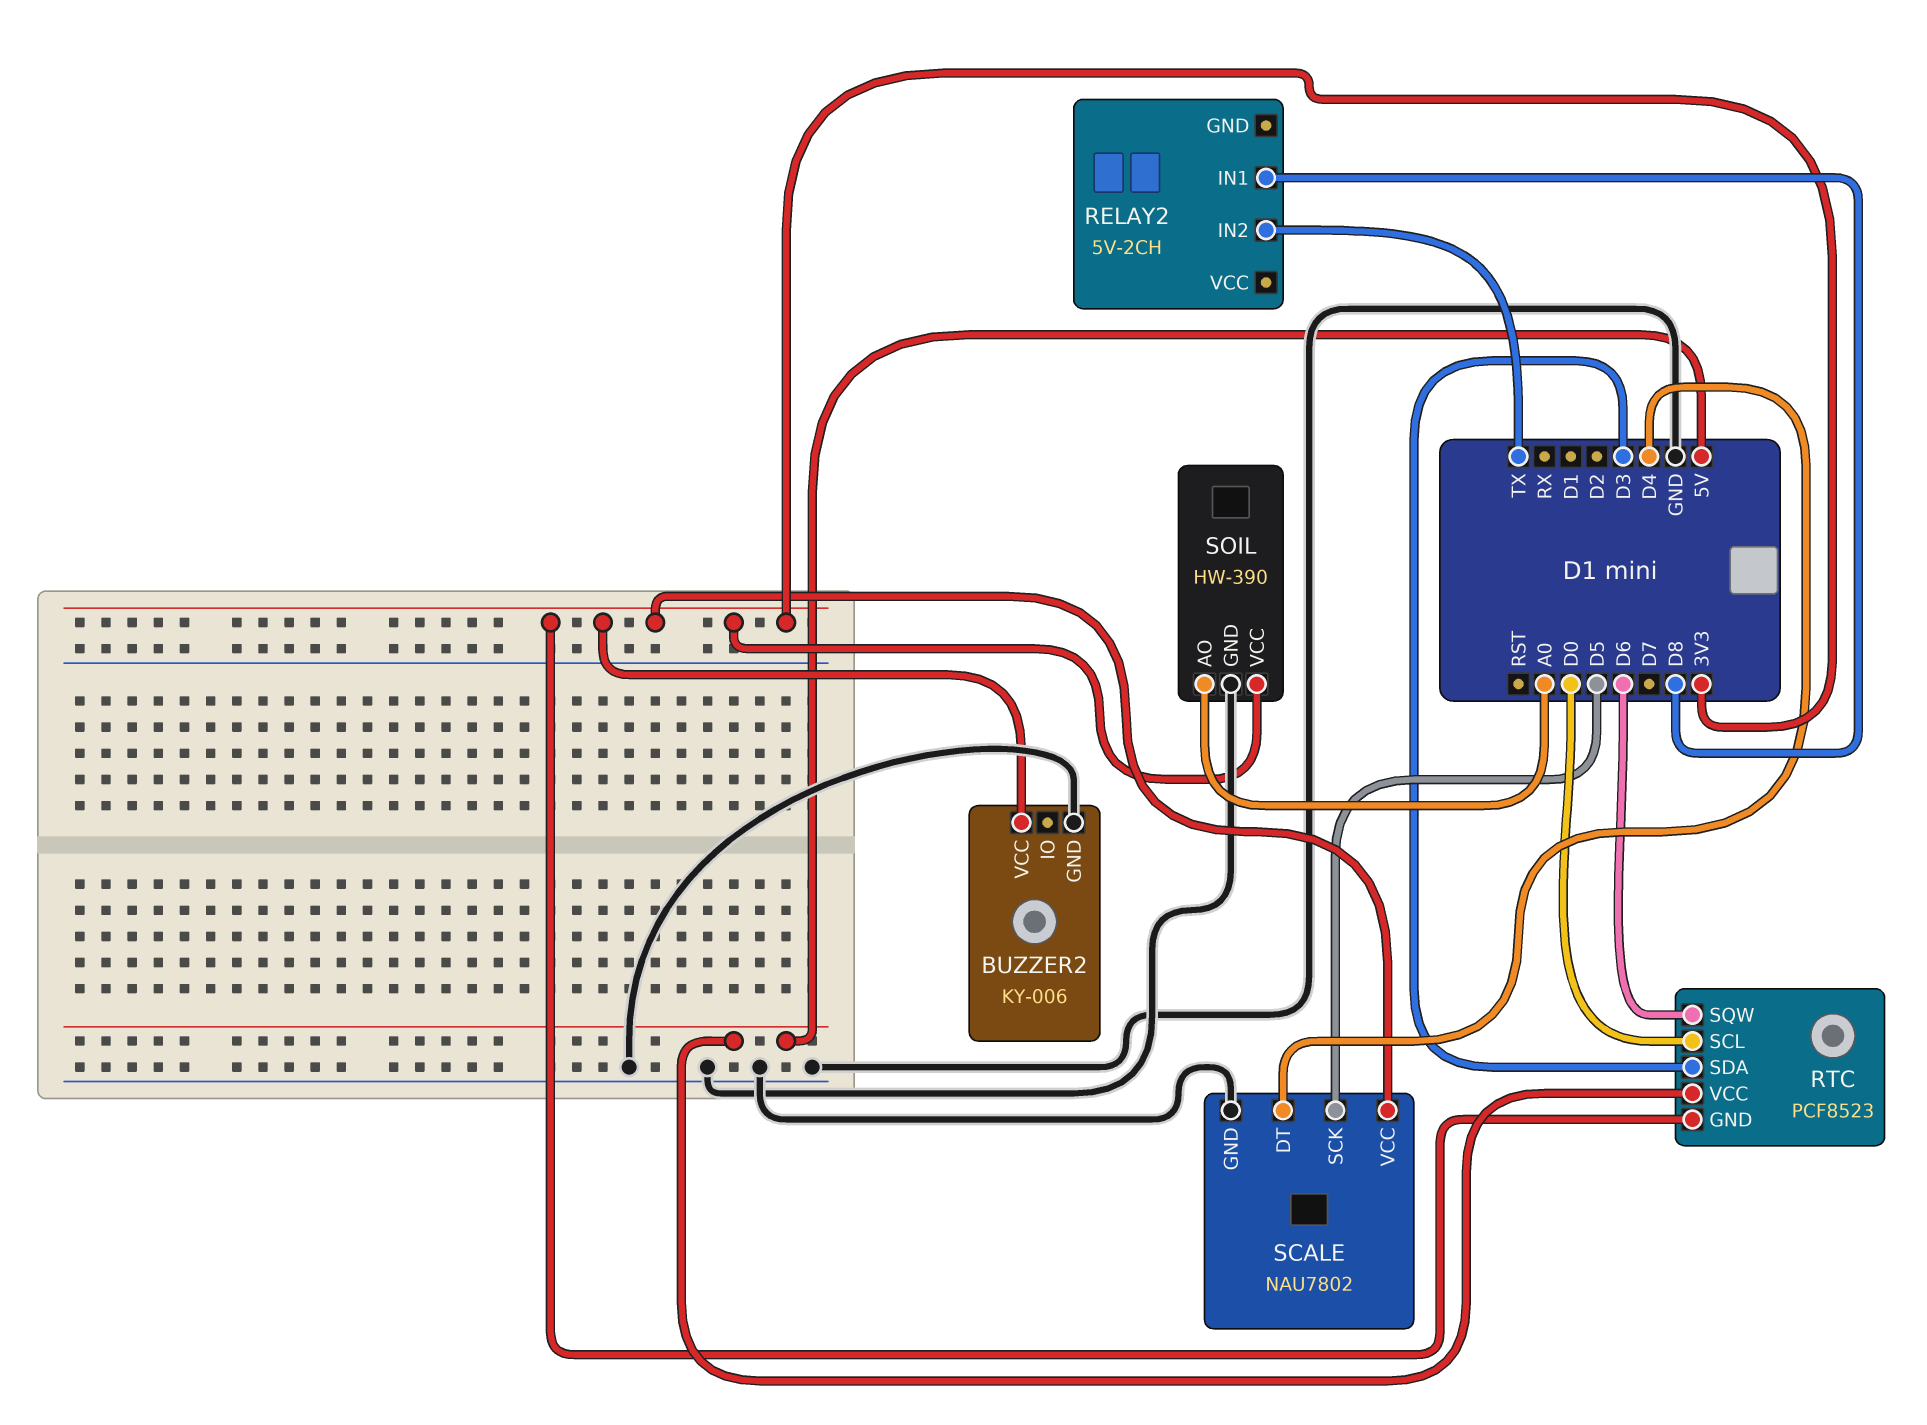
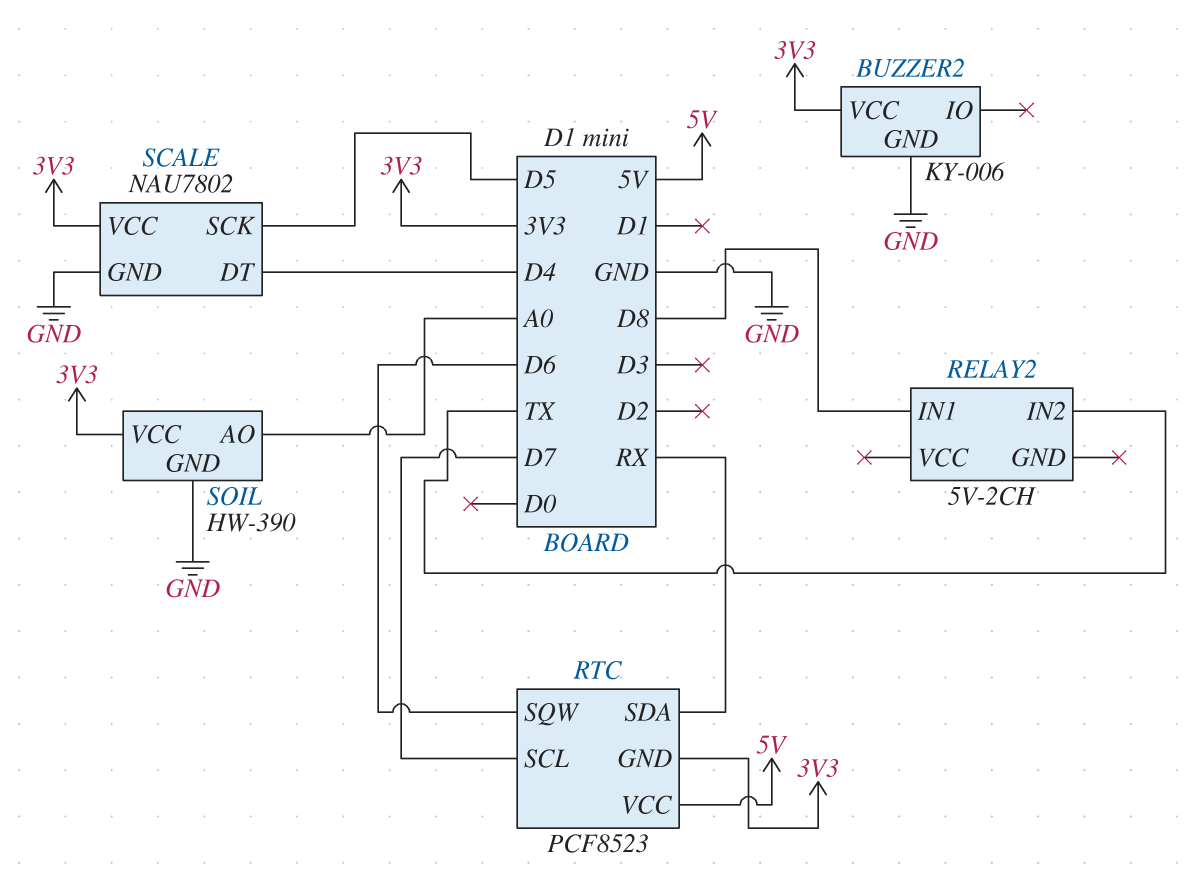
RTC pin SCL: D0 -> D7
RTC pin SDA: D3 -> RX

